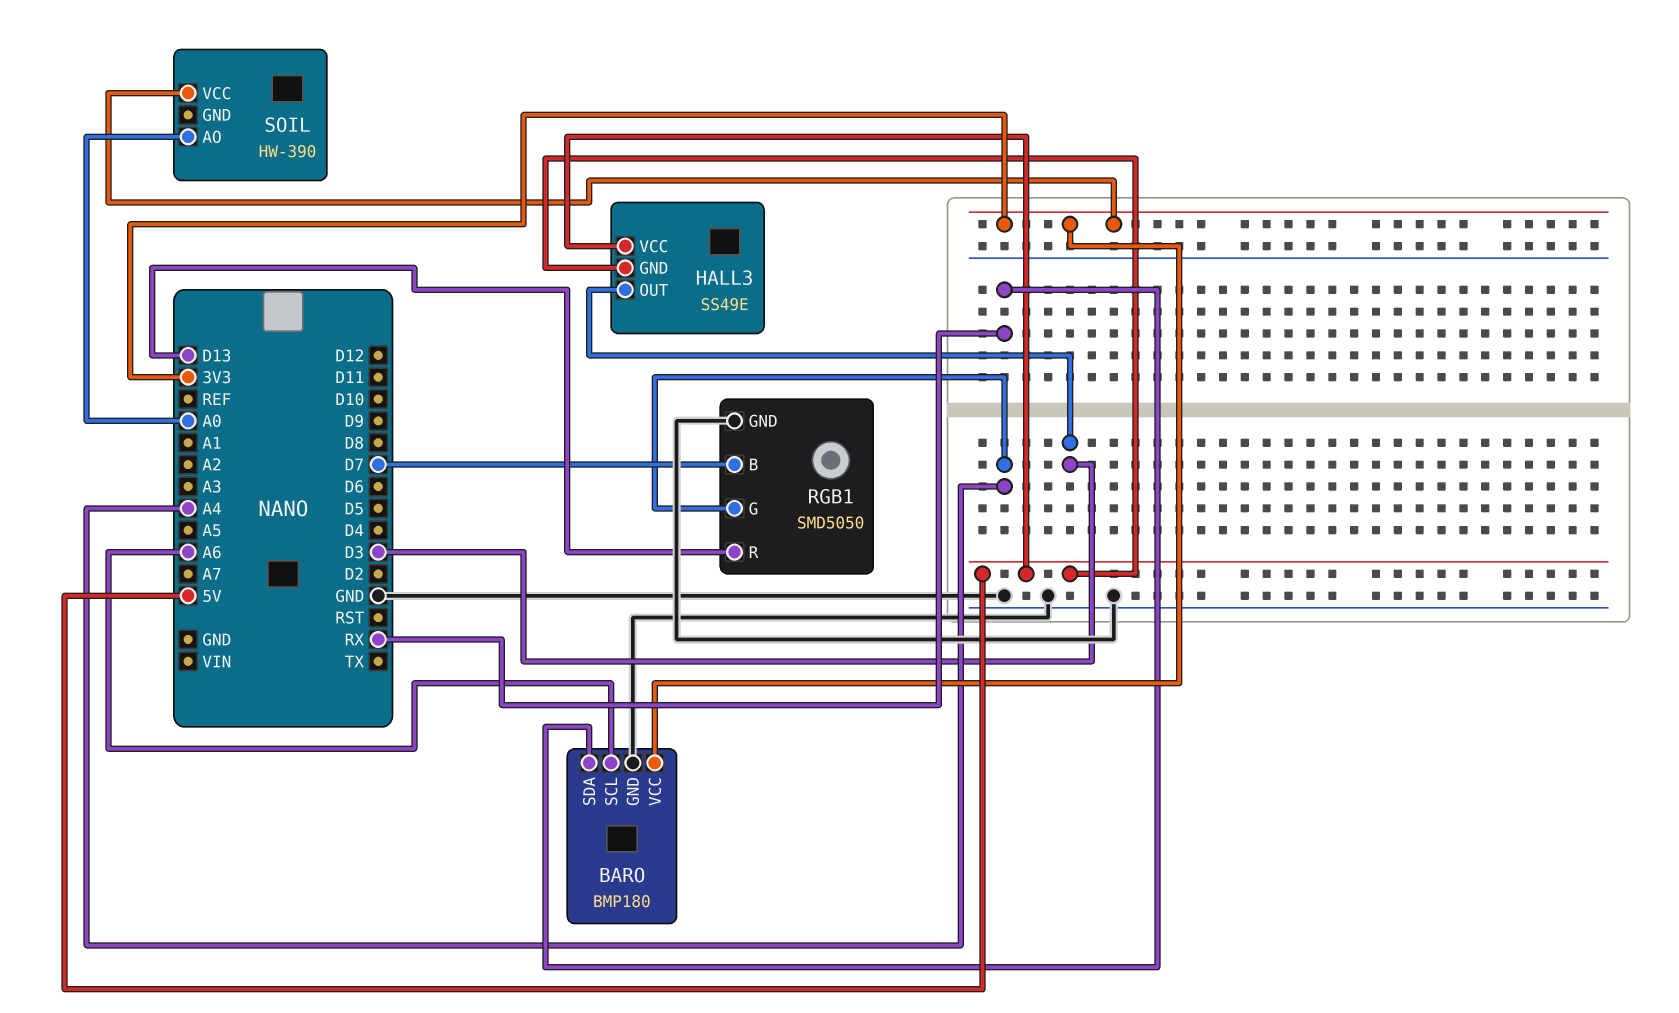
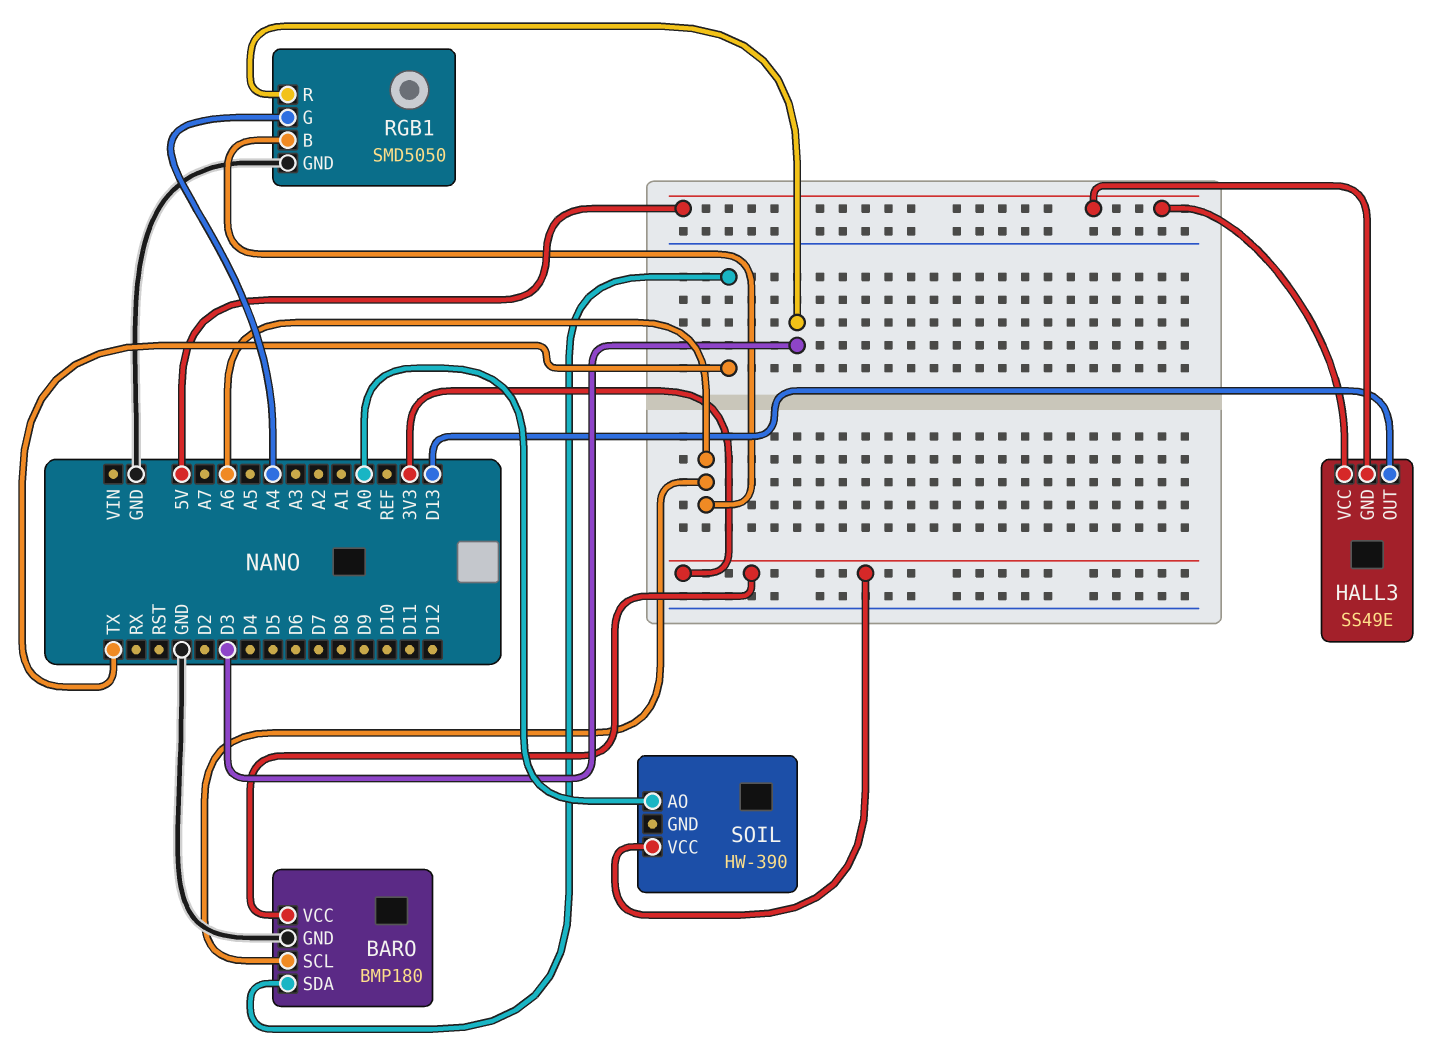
BARO pin SDA: RX -> TX
HALL3 pin OUT: D3 -> D13
RGB1 pin B: D7 -> A6
RGB1 pin R: D13 -> D3

